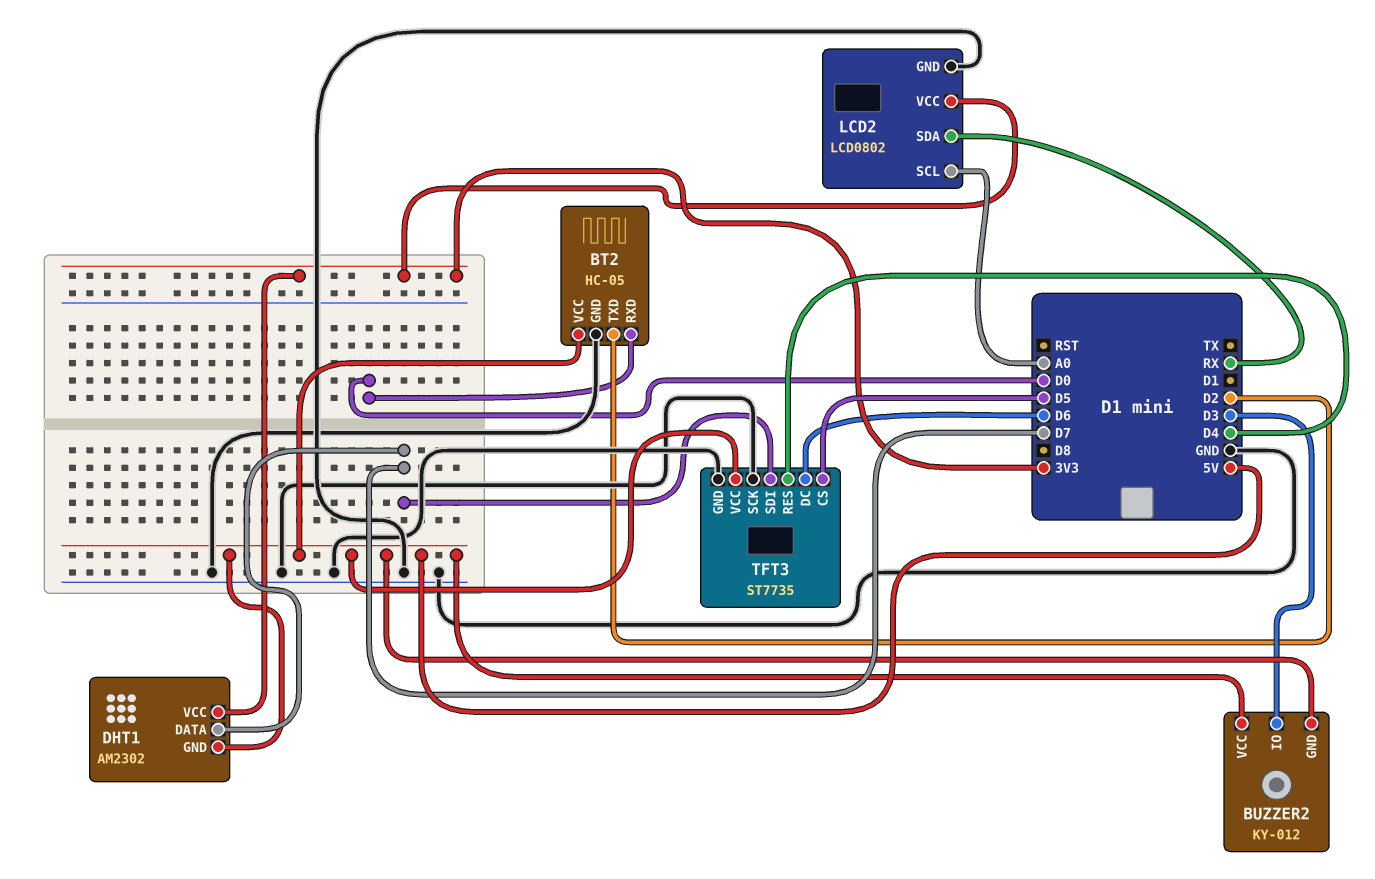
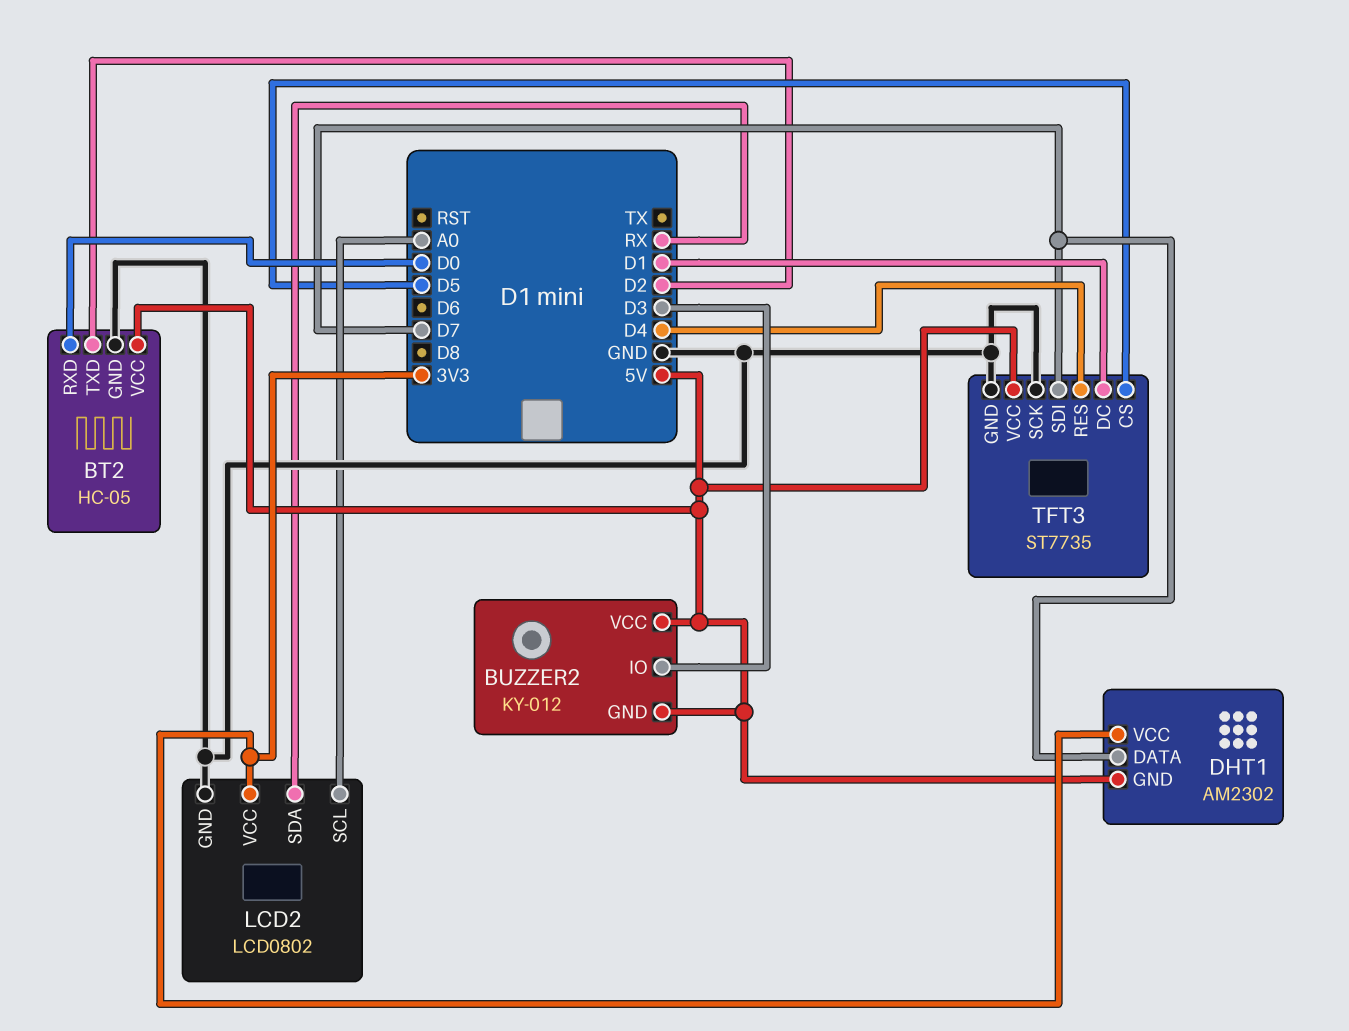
TFT3 pin DC: D6 -> D1

